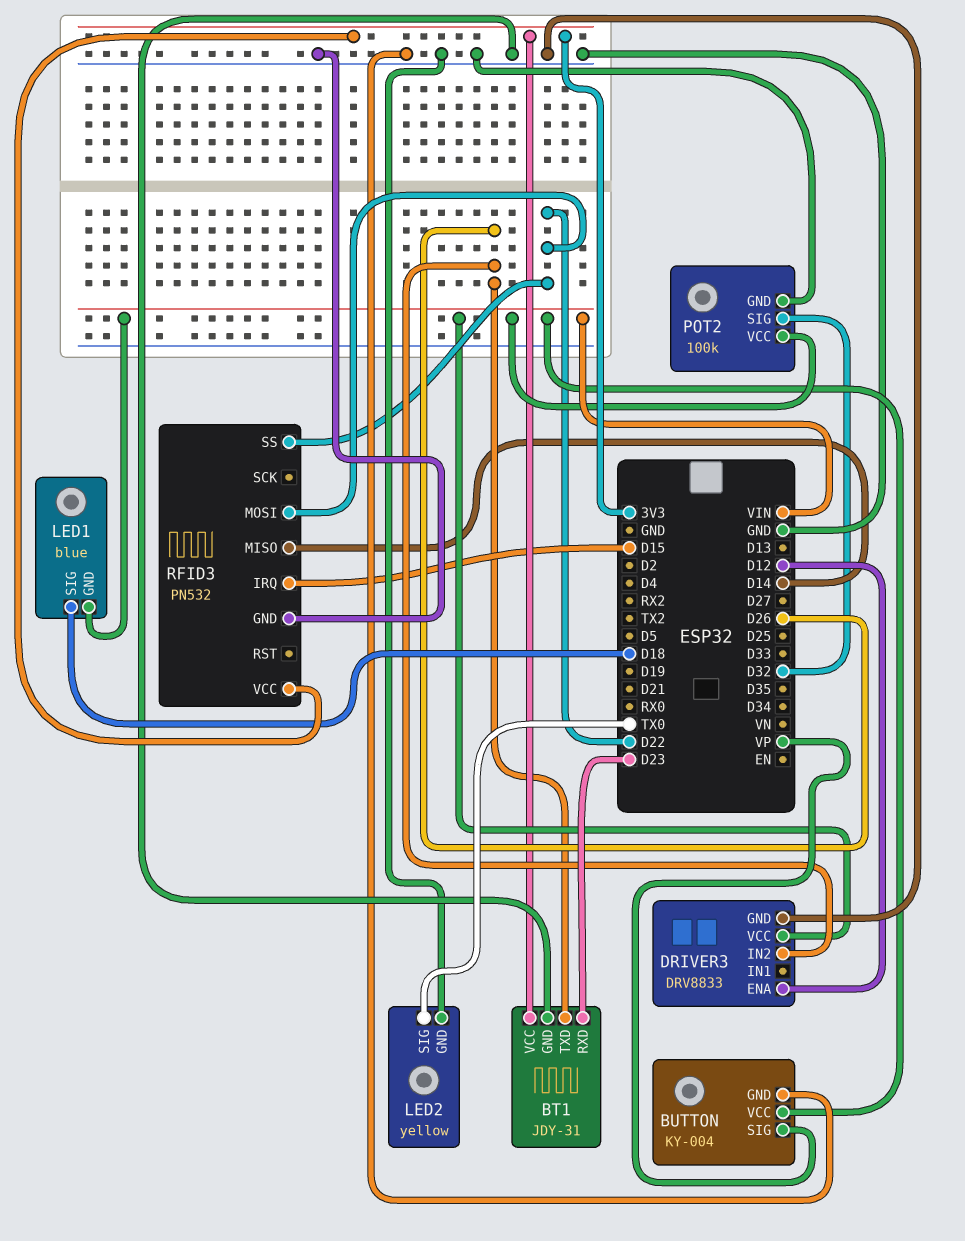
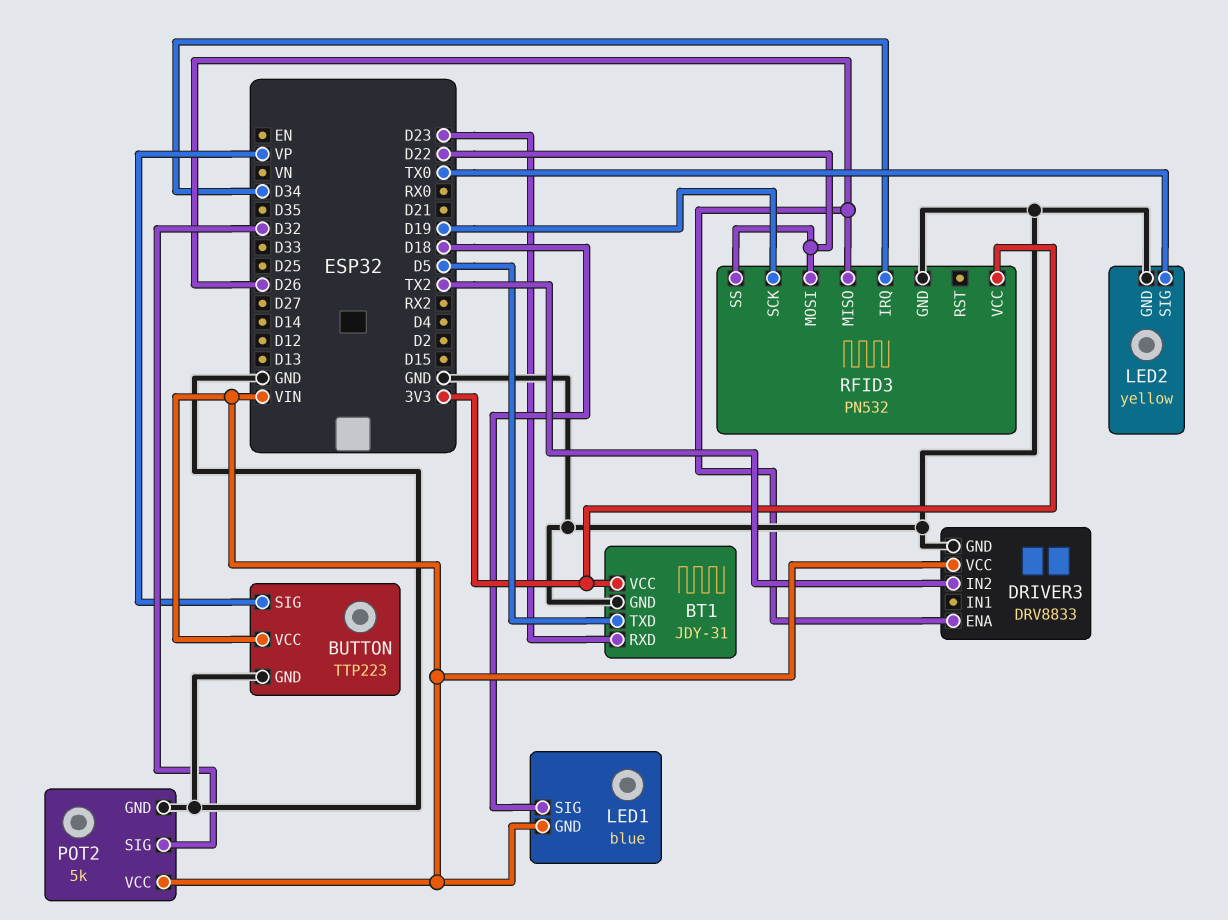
BT1 pin TXD: D26 -> D5
BUTTON: KY-004 -> TTP223
DRIVER3 pin ENA: D12 -> D26
DRIVER3 pin IN2: D26 -> TX2
POT2: 100k -> 5k
RFID3 pin IRQ: D15 -> D34
RFID3 pin MISO: D14 -> D26
RFID3 pin SCK: none -> D19

